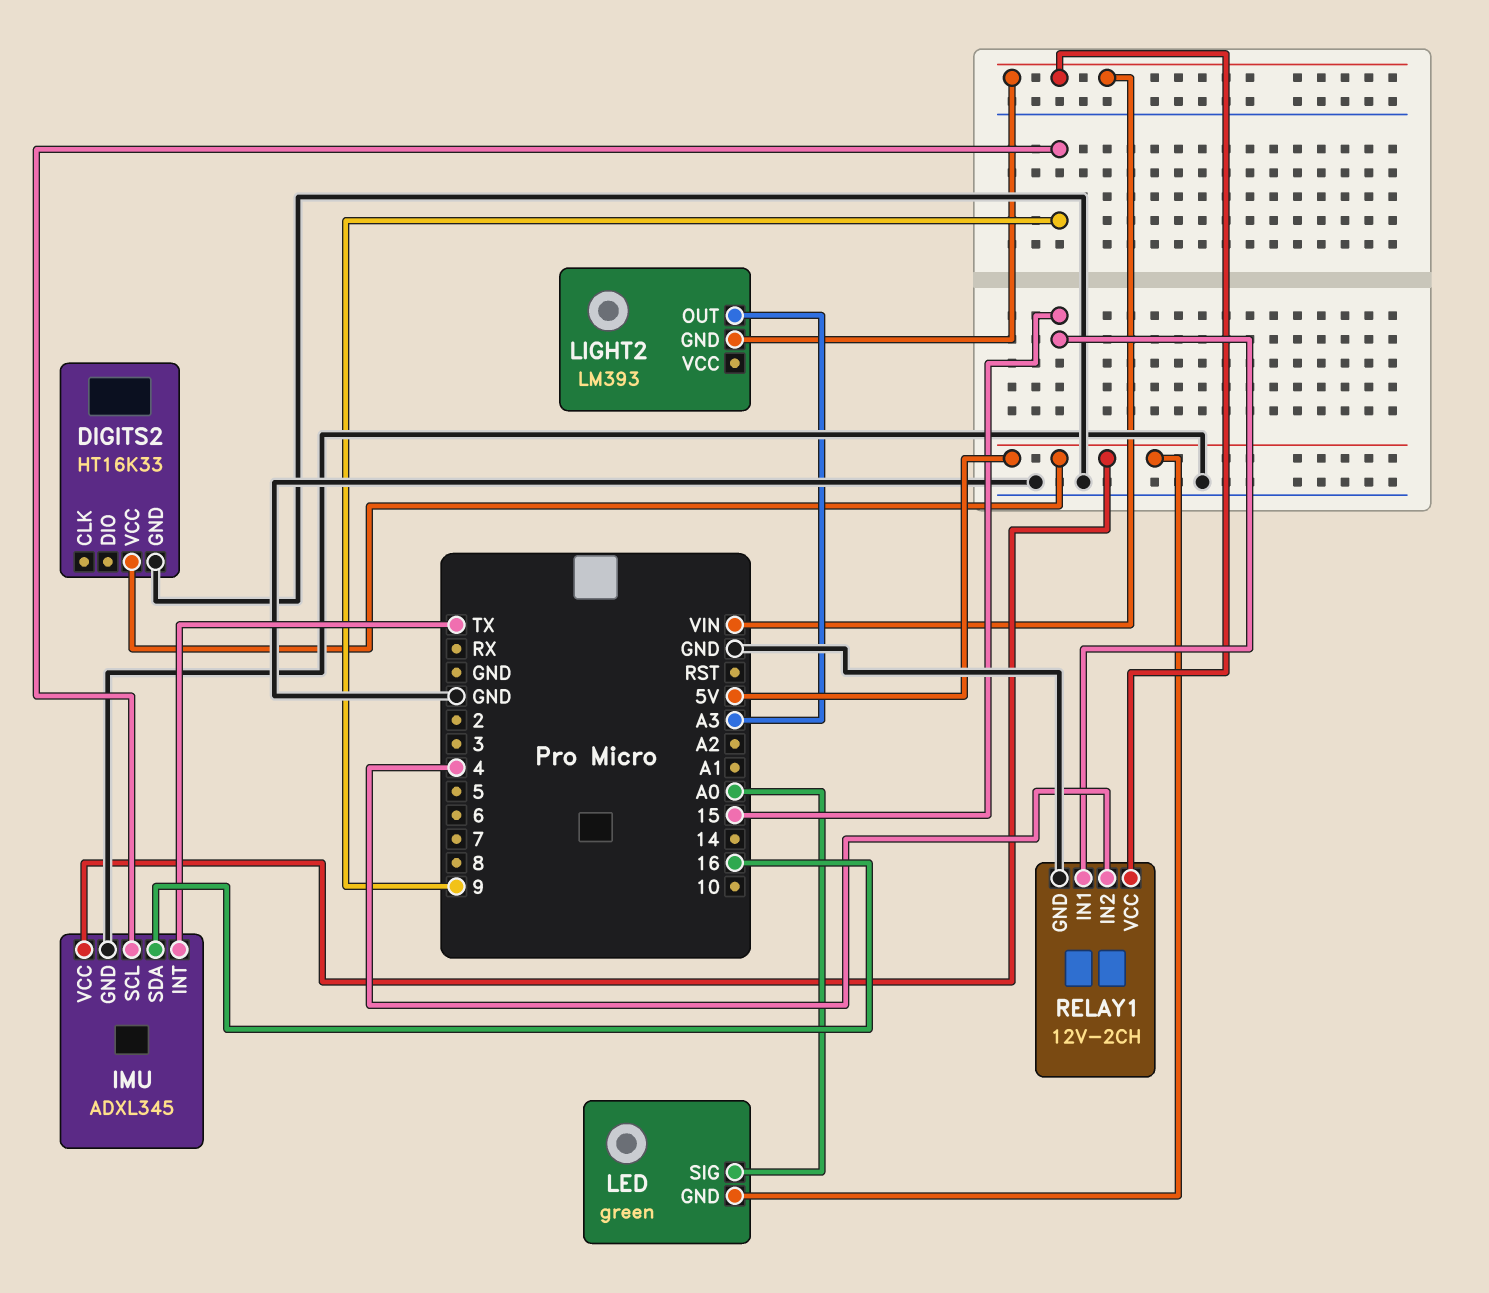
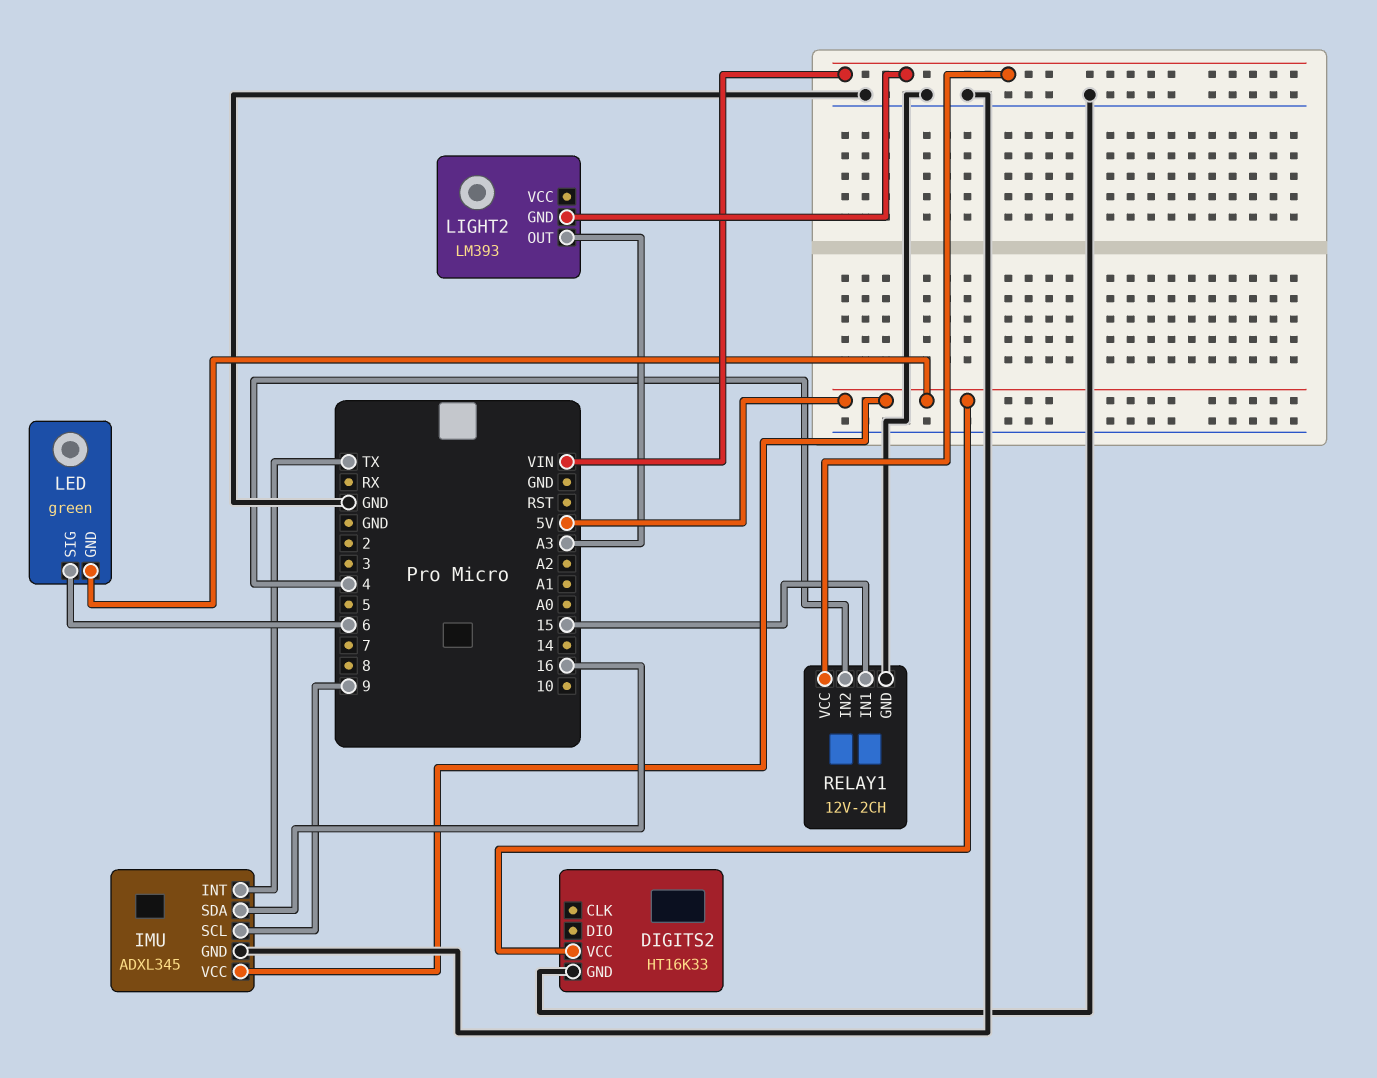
LED pin SIG: A0 -> 6

